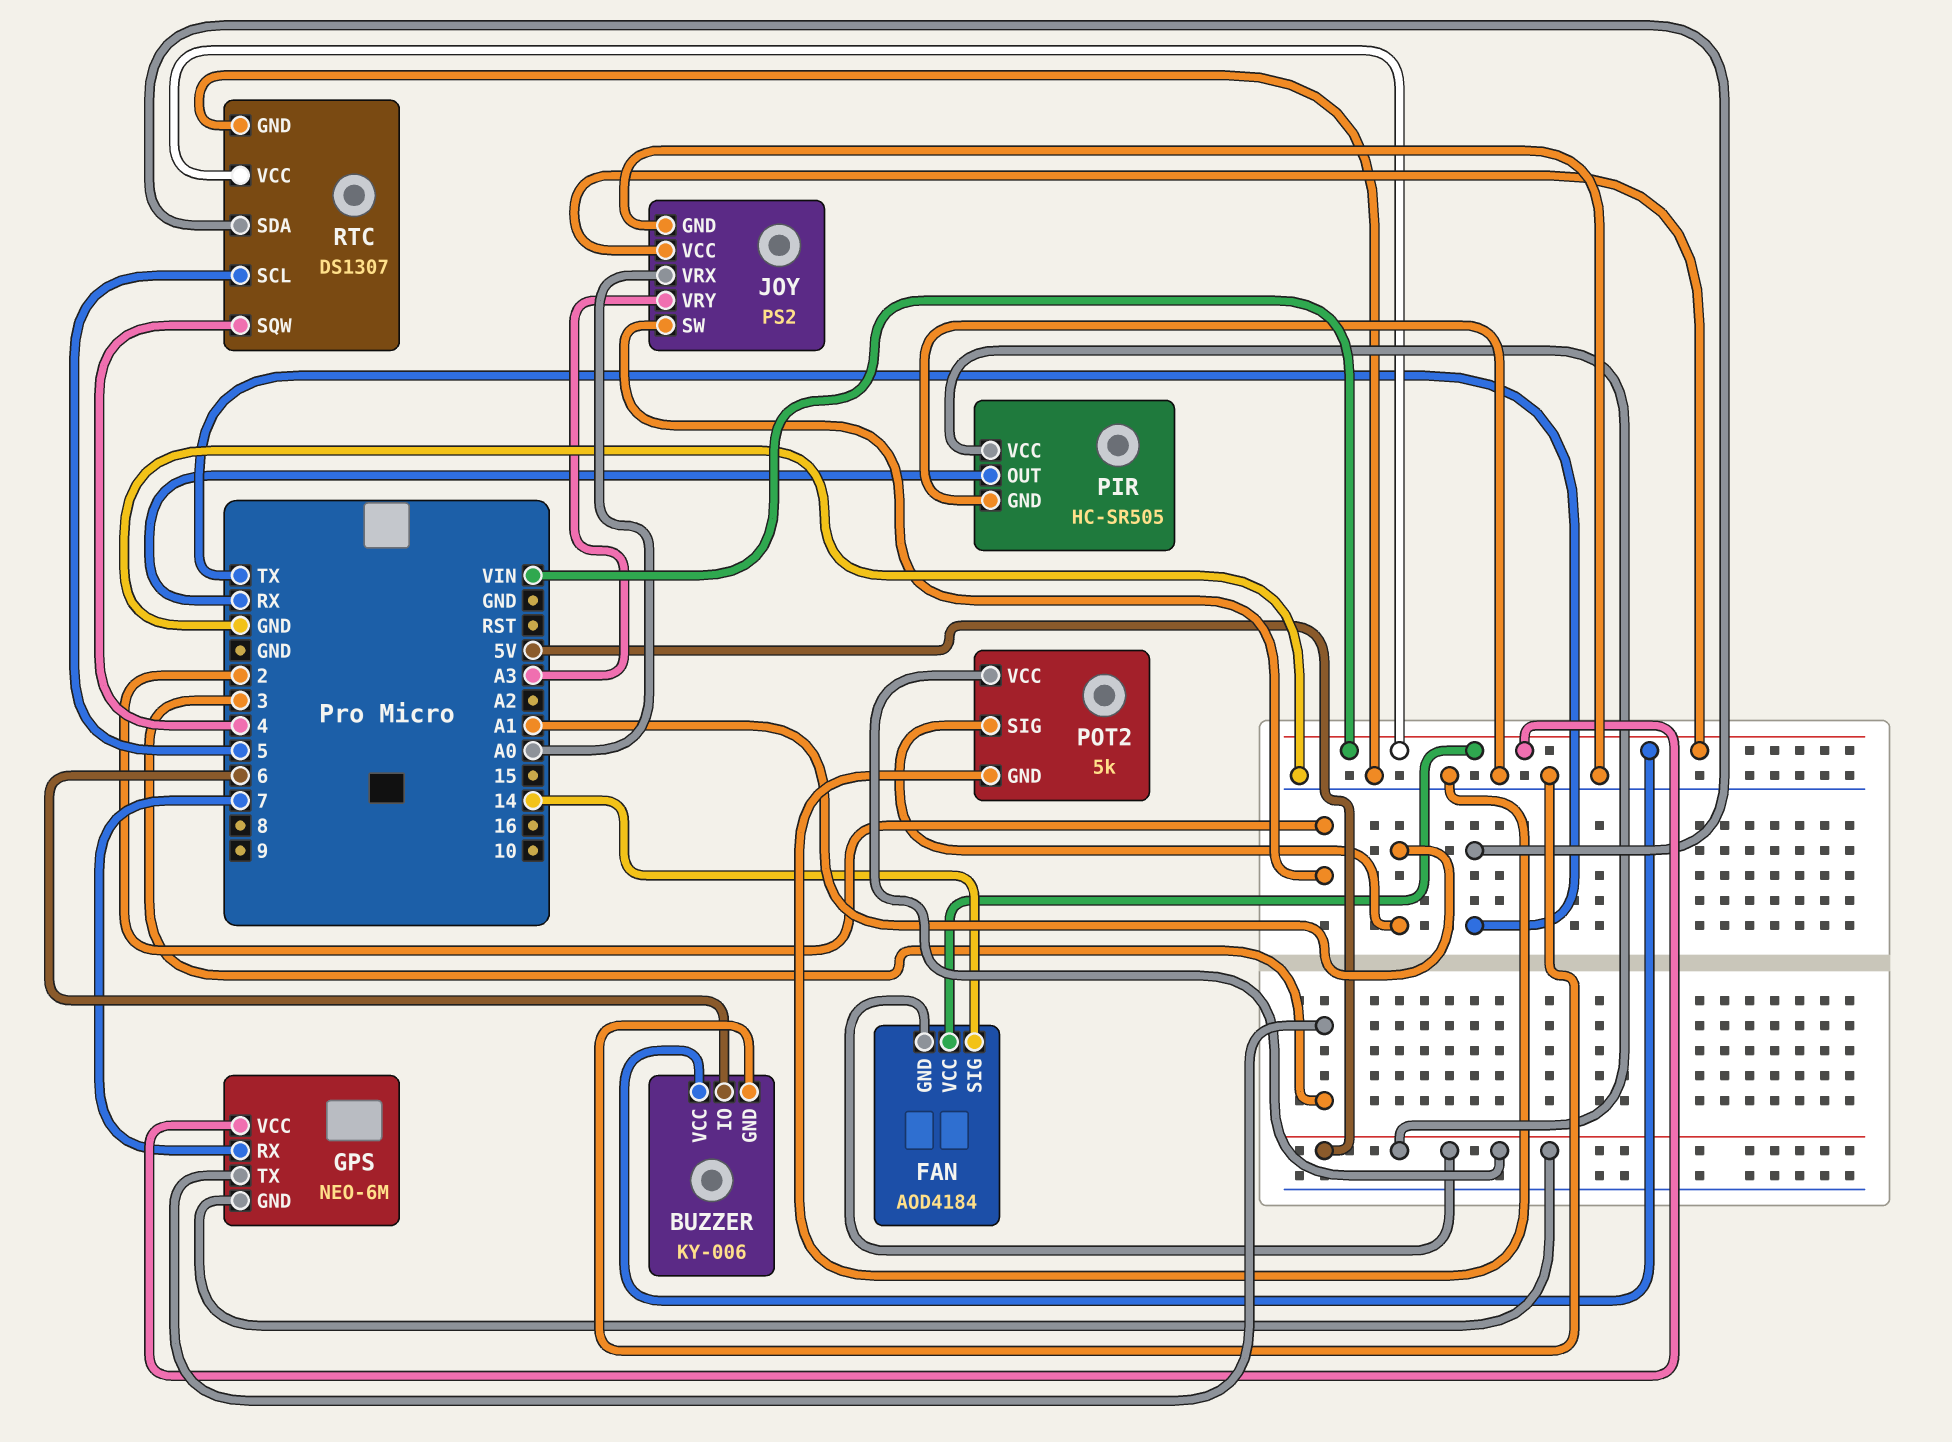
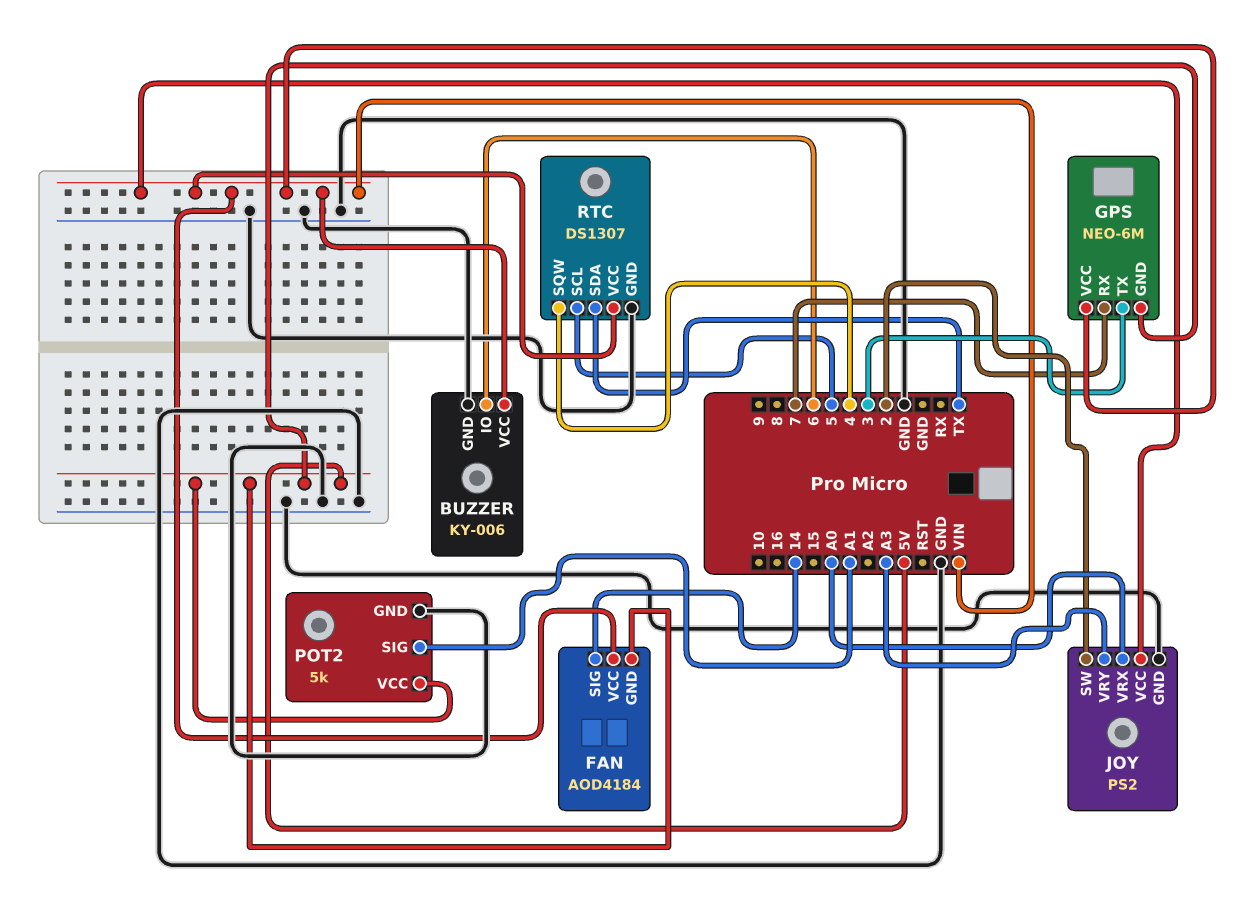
PIR: HC-SR505 -> none
PIR pin GND: GND -> none
PIR pin OUT: RX -> none
PIR pin VCC: 5V -> none

